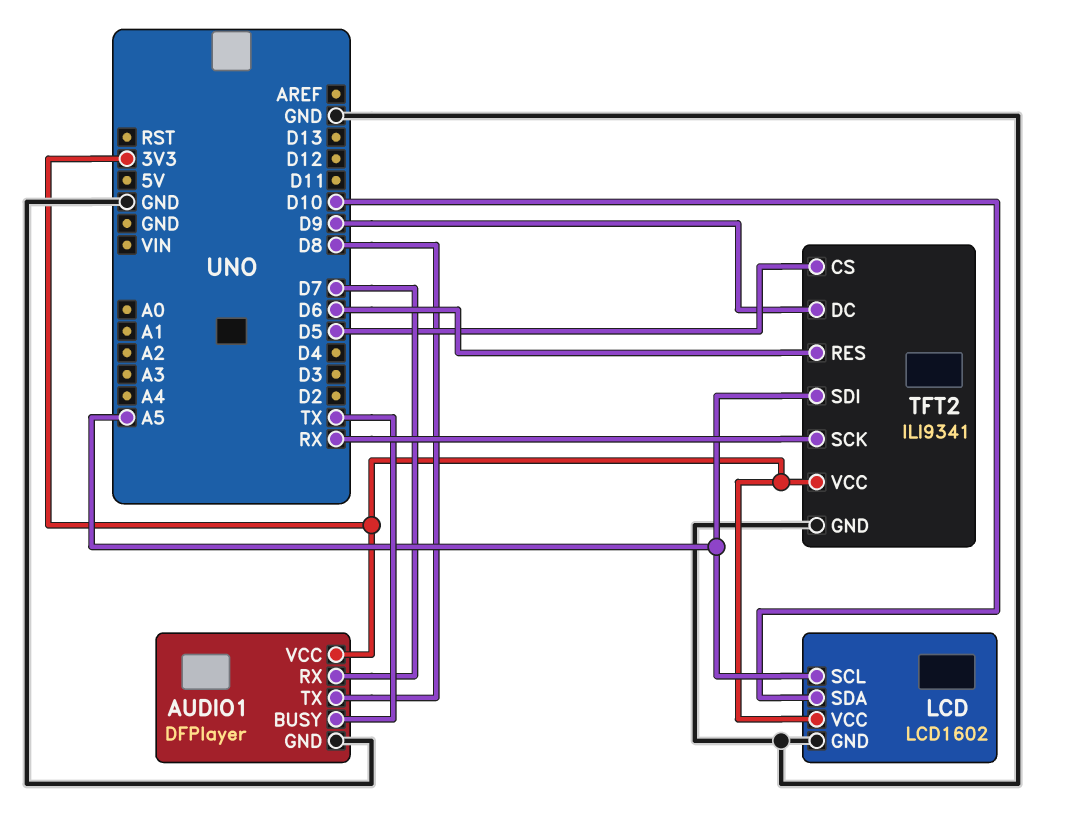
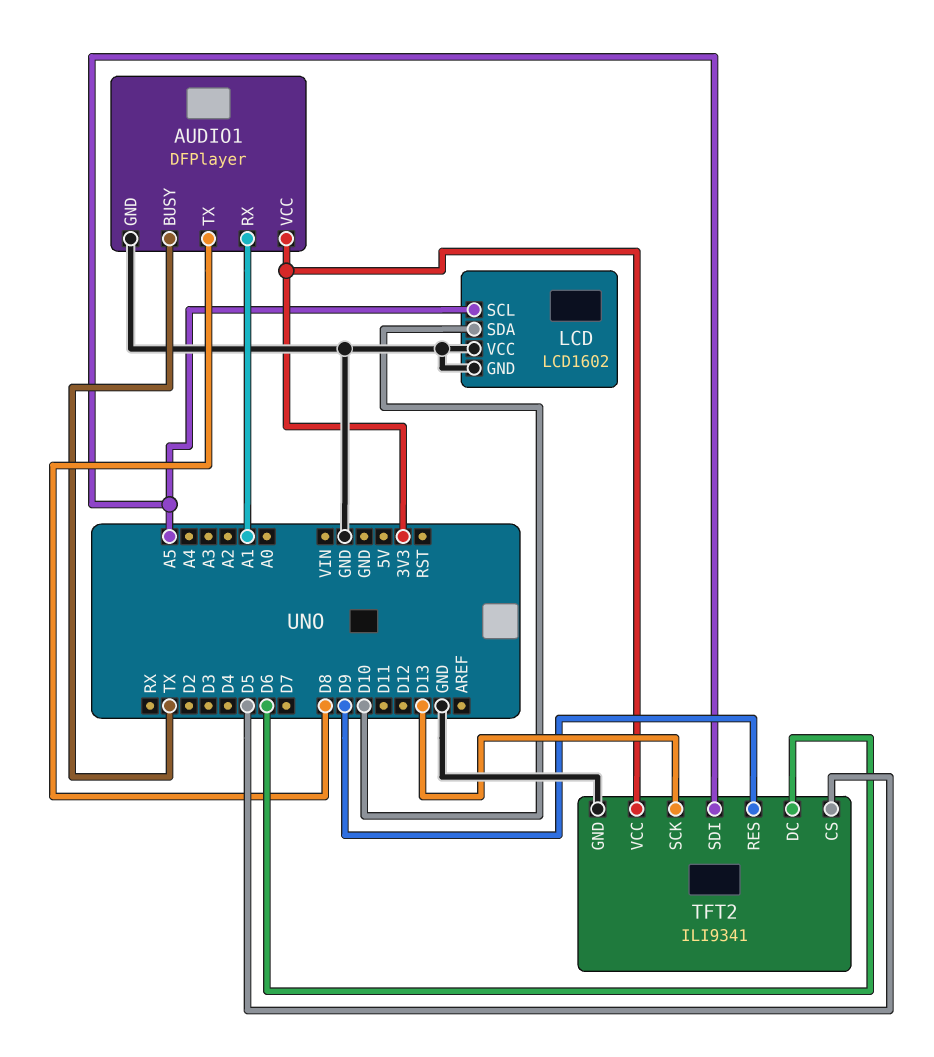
AUDIO1 pin RX: D7 -> A1
LCD pin VCC: 3V3 -> GND
TFT2 pin DC: D9 -> D6
TFT2 pin RES: D6 -> D9
TFT2 pin SCK: RX -> D13

